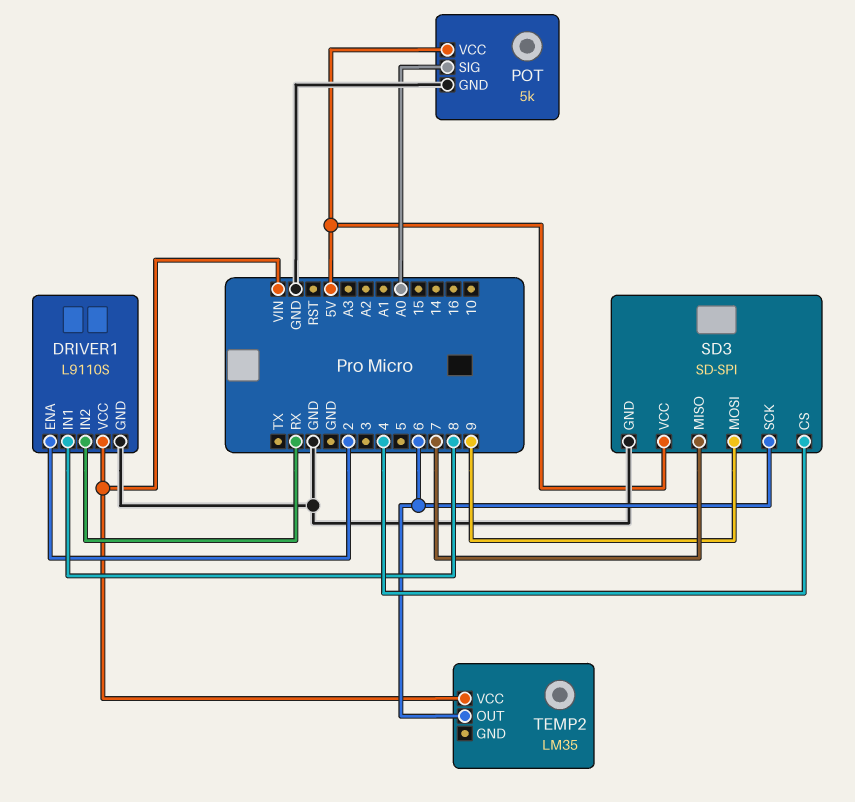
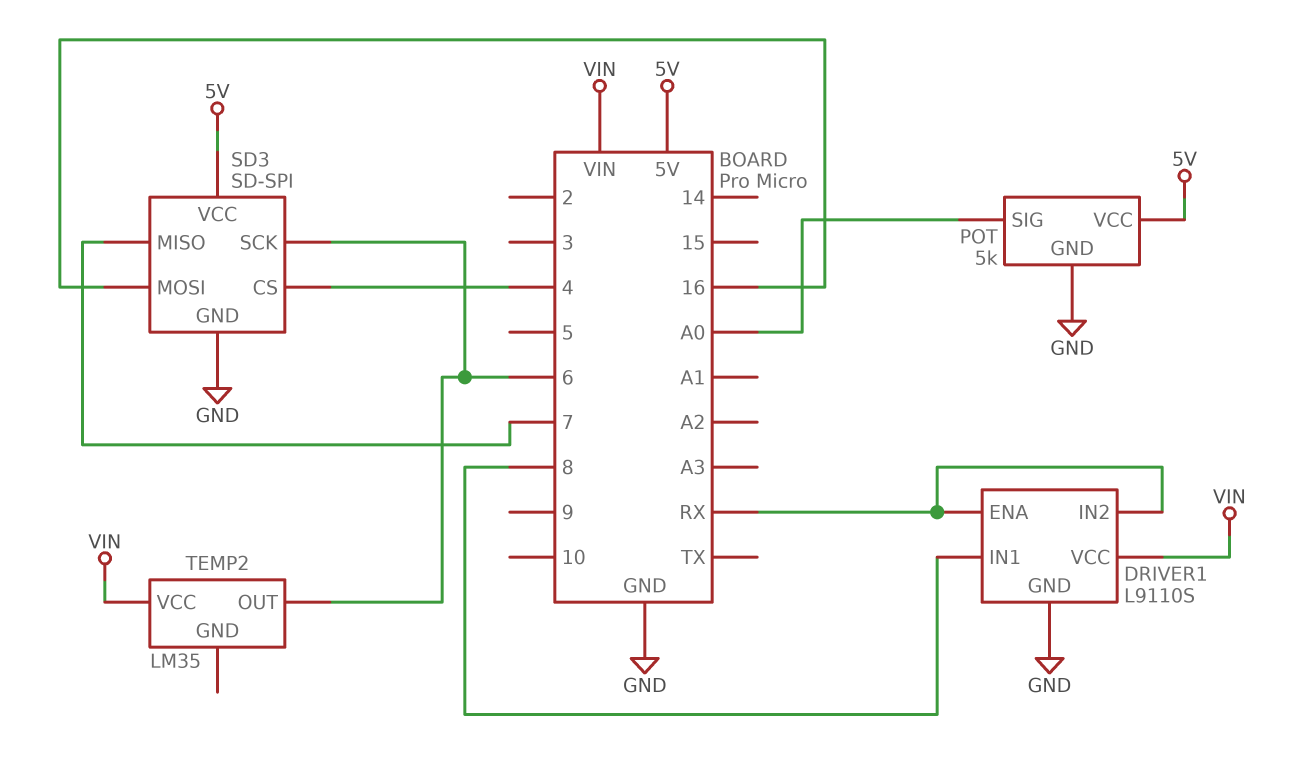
DRIVER1 pin ENA: 2 -> RX
SD3 pin MOSI: 9 -> 16

